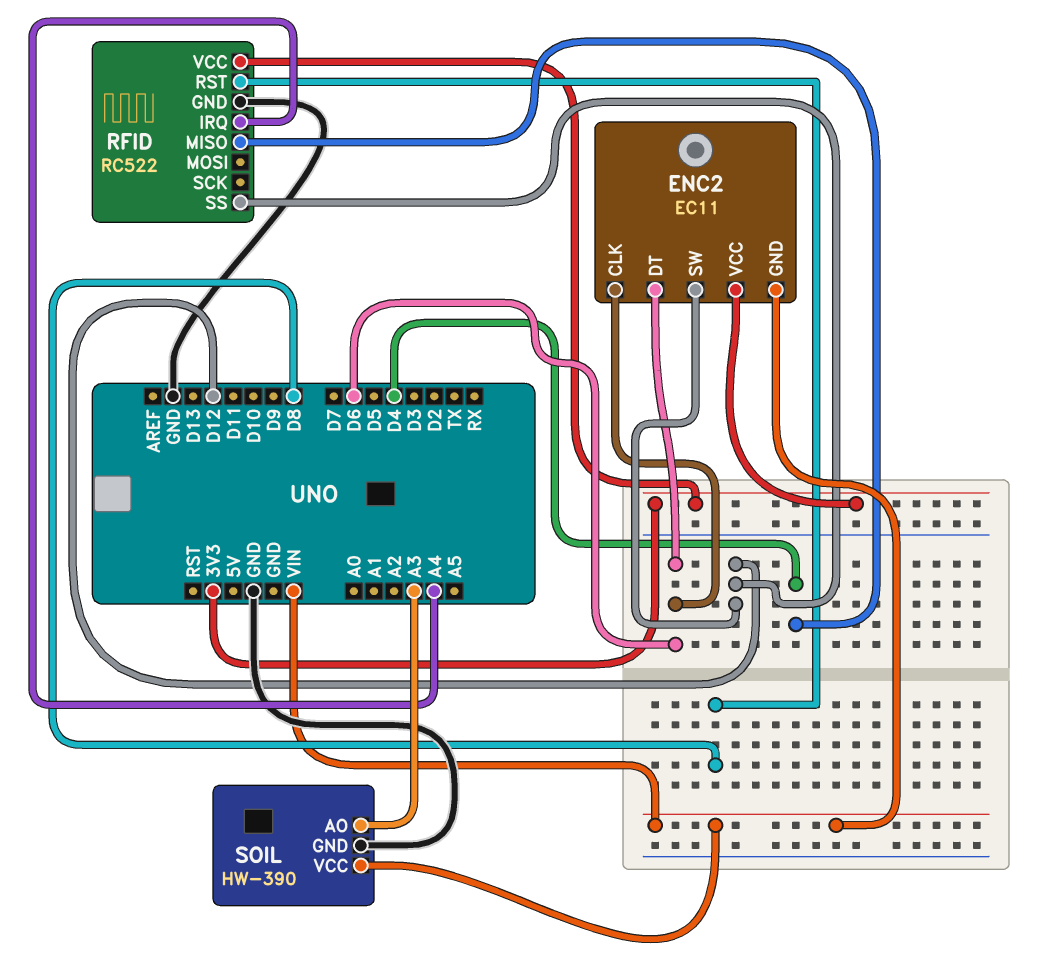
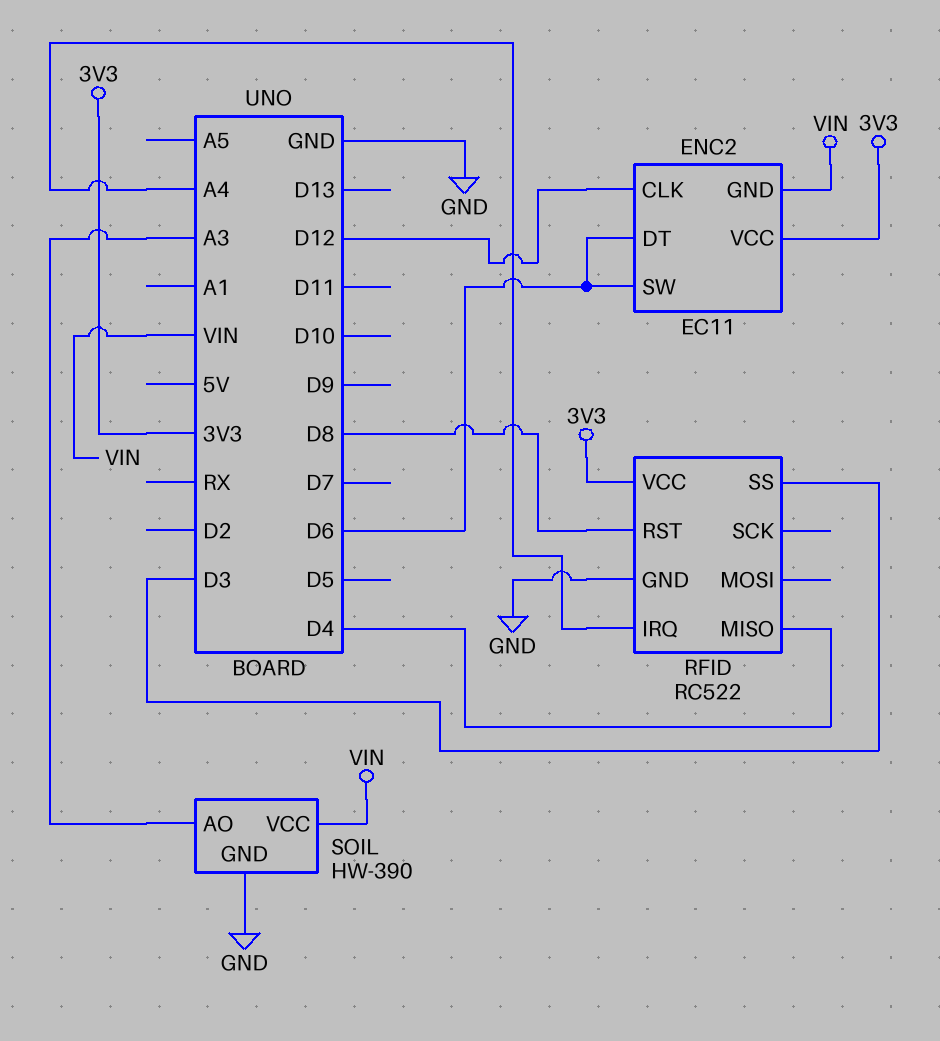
ENC2 pin CLK: D6 -> D12
ENC2 pin SW: D12 -> D6
RFID pin SS: D12 -> D3

